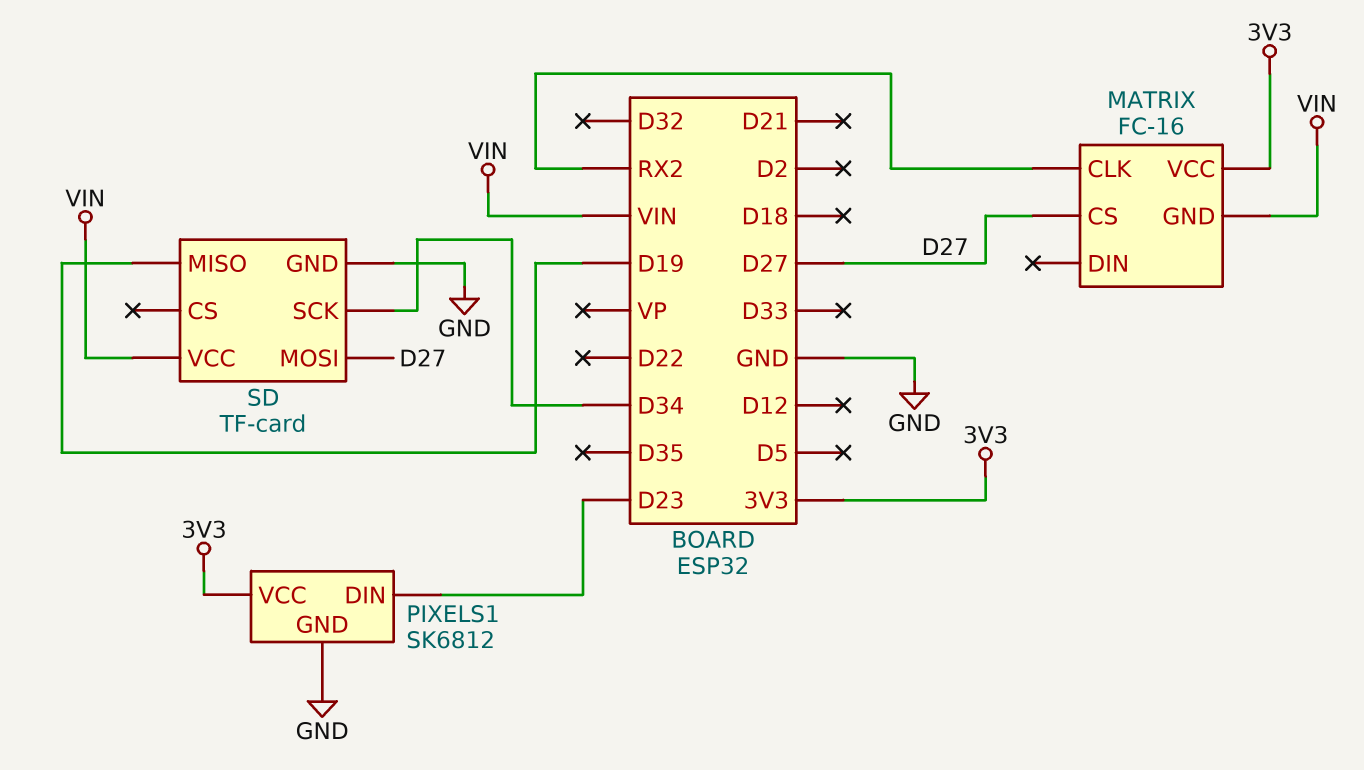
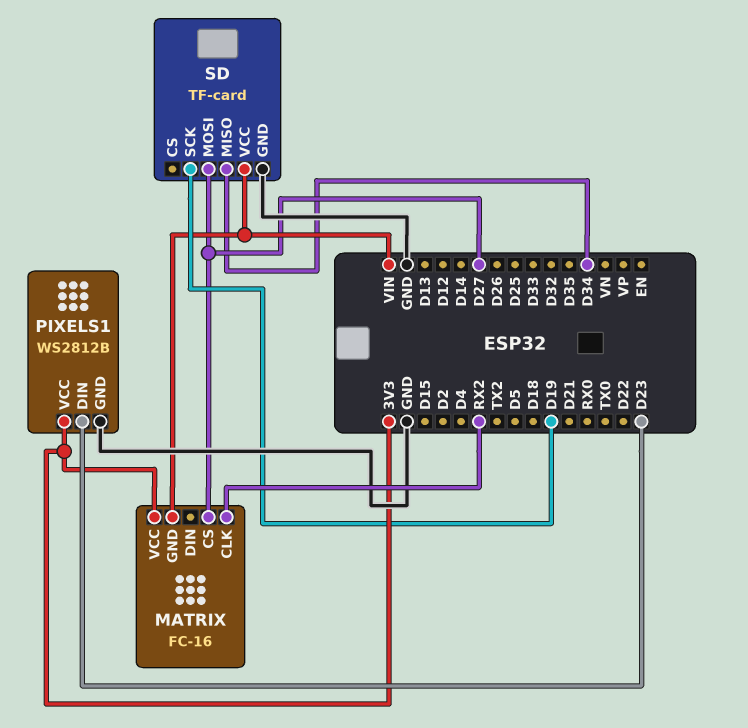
PIXELS1: SK6812 -> WS2812B
SD pin MISO: D19 -> D34
SD pin SCK: D34 -> D19

